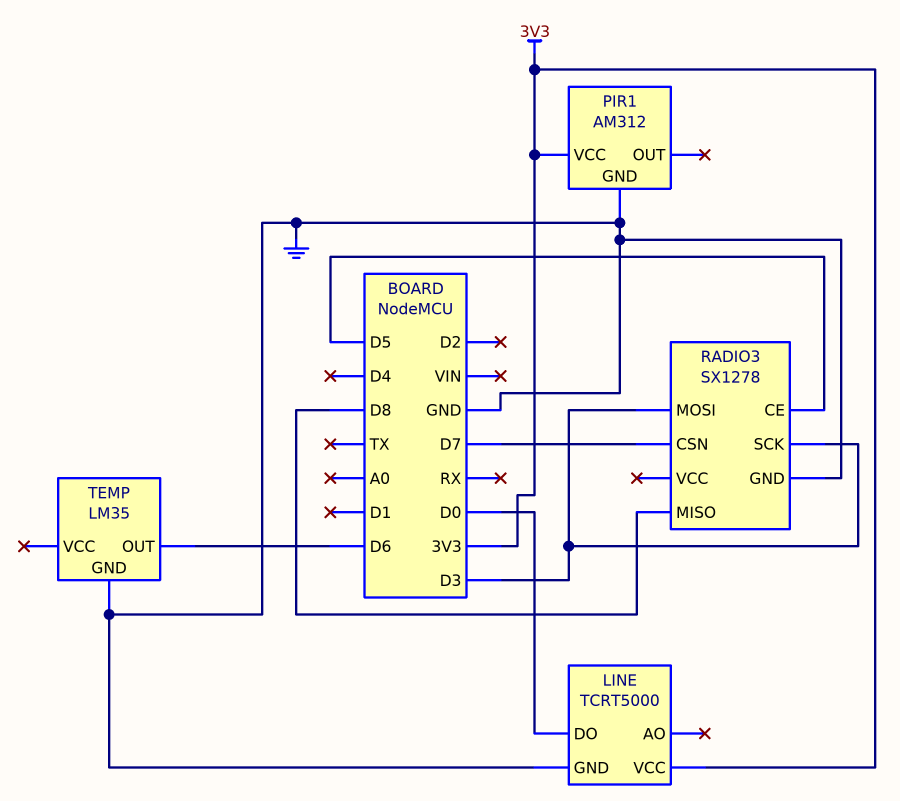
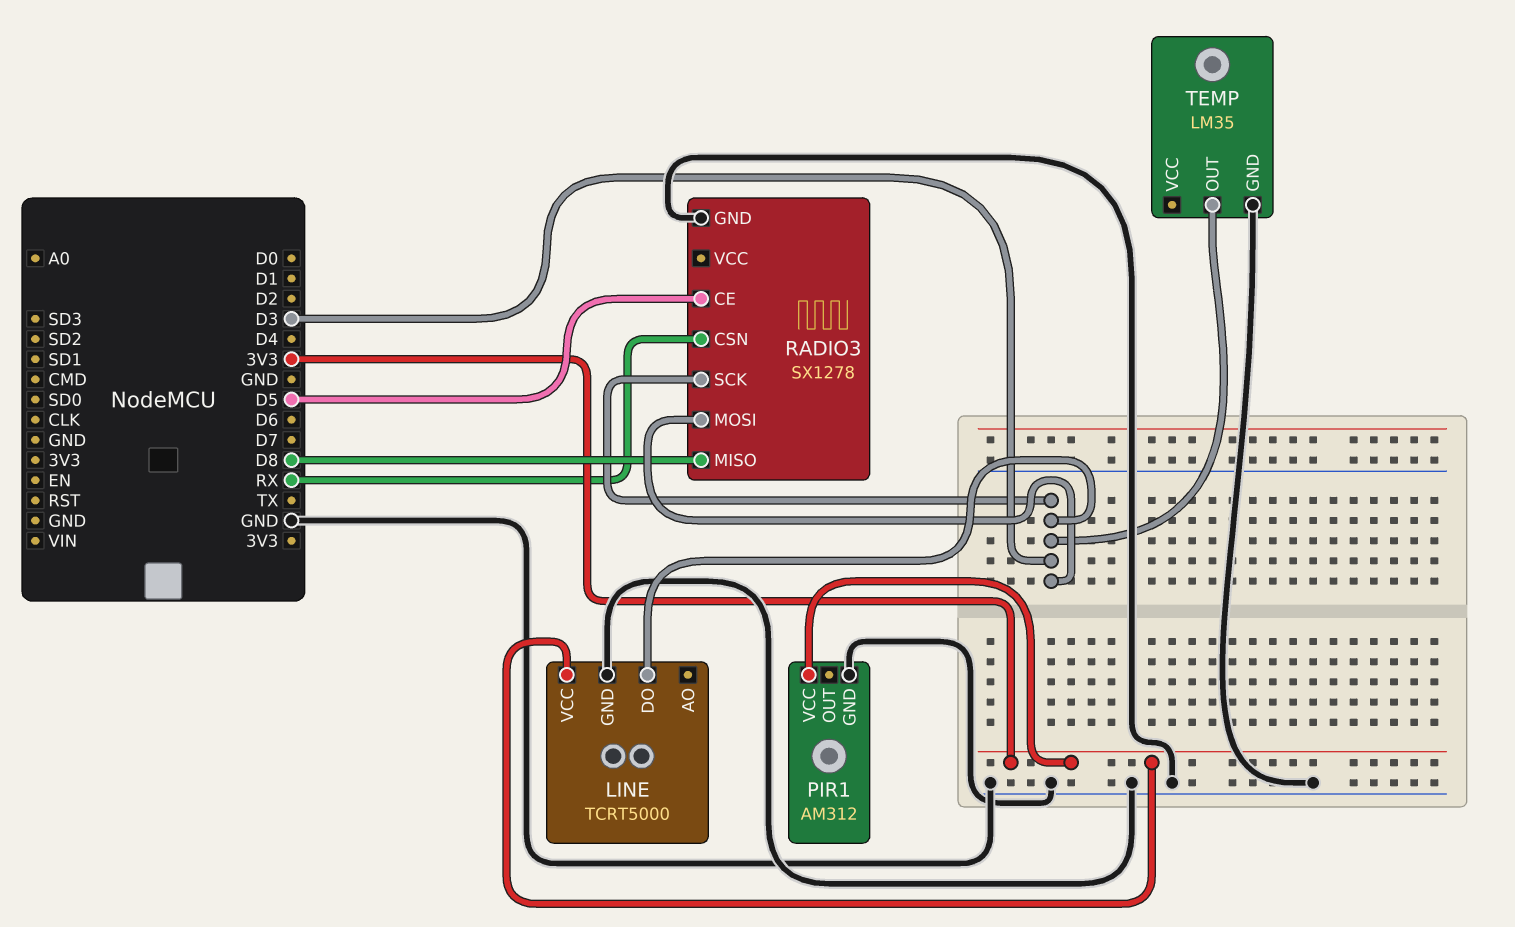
LINE pin DO: D0 -> D3
RADIO3 pin CSN: D7 -> RX
TEMP pin OUT: D6 -> D3

